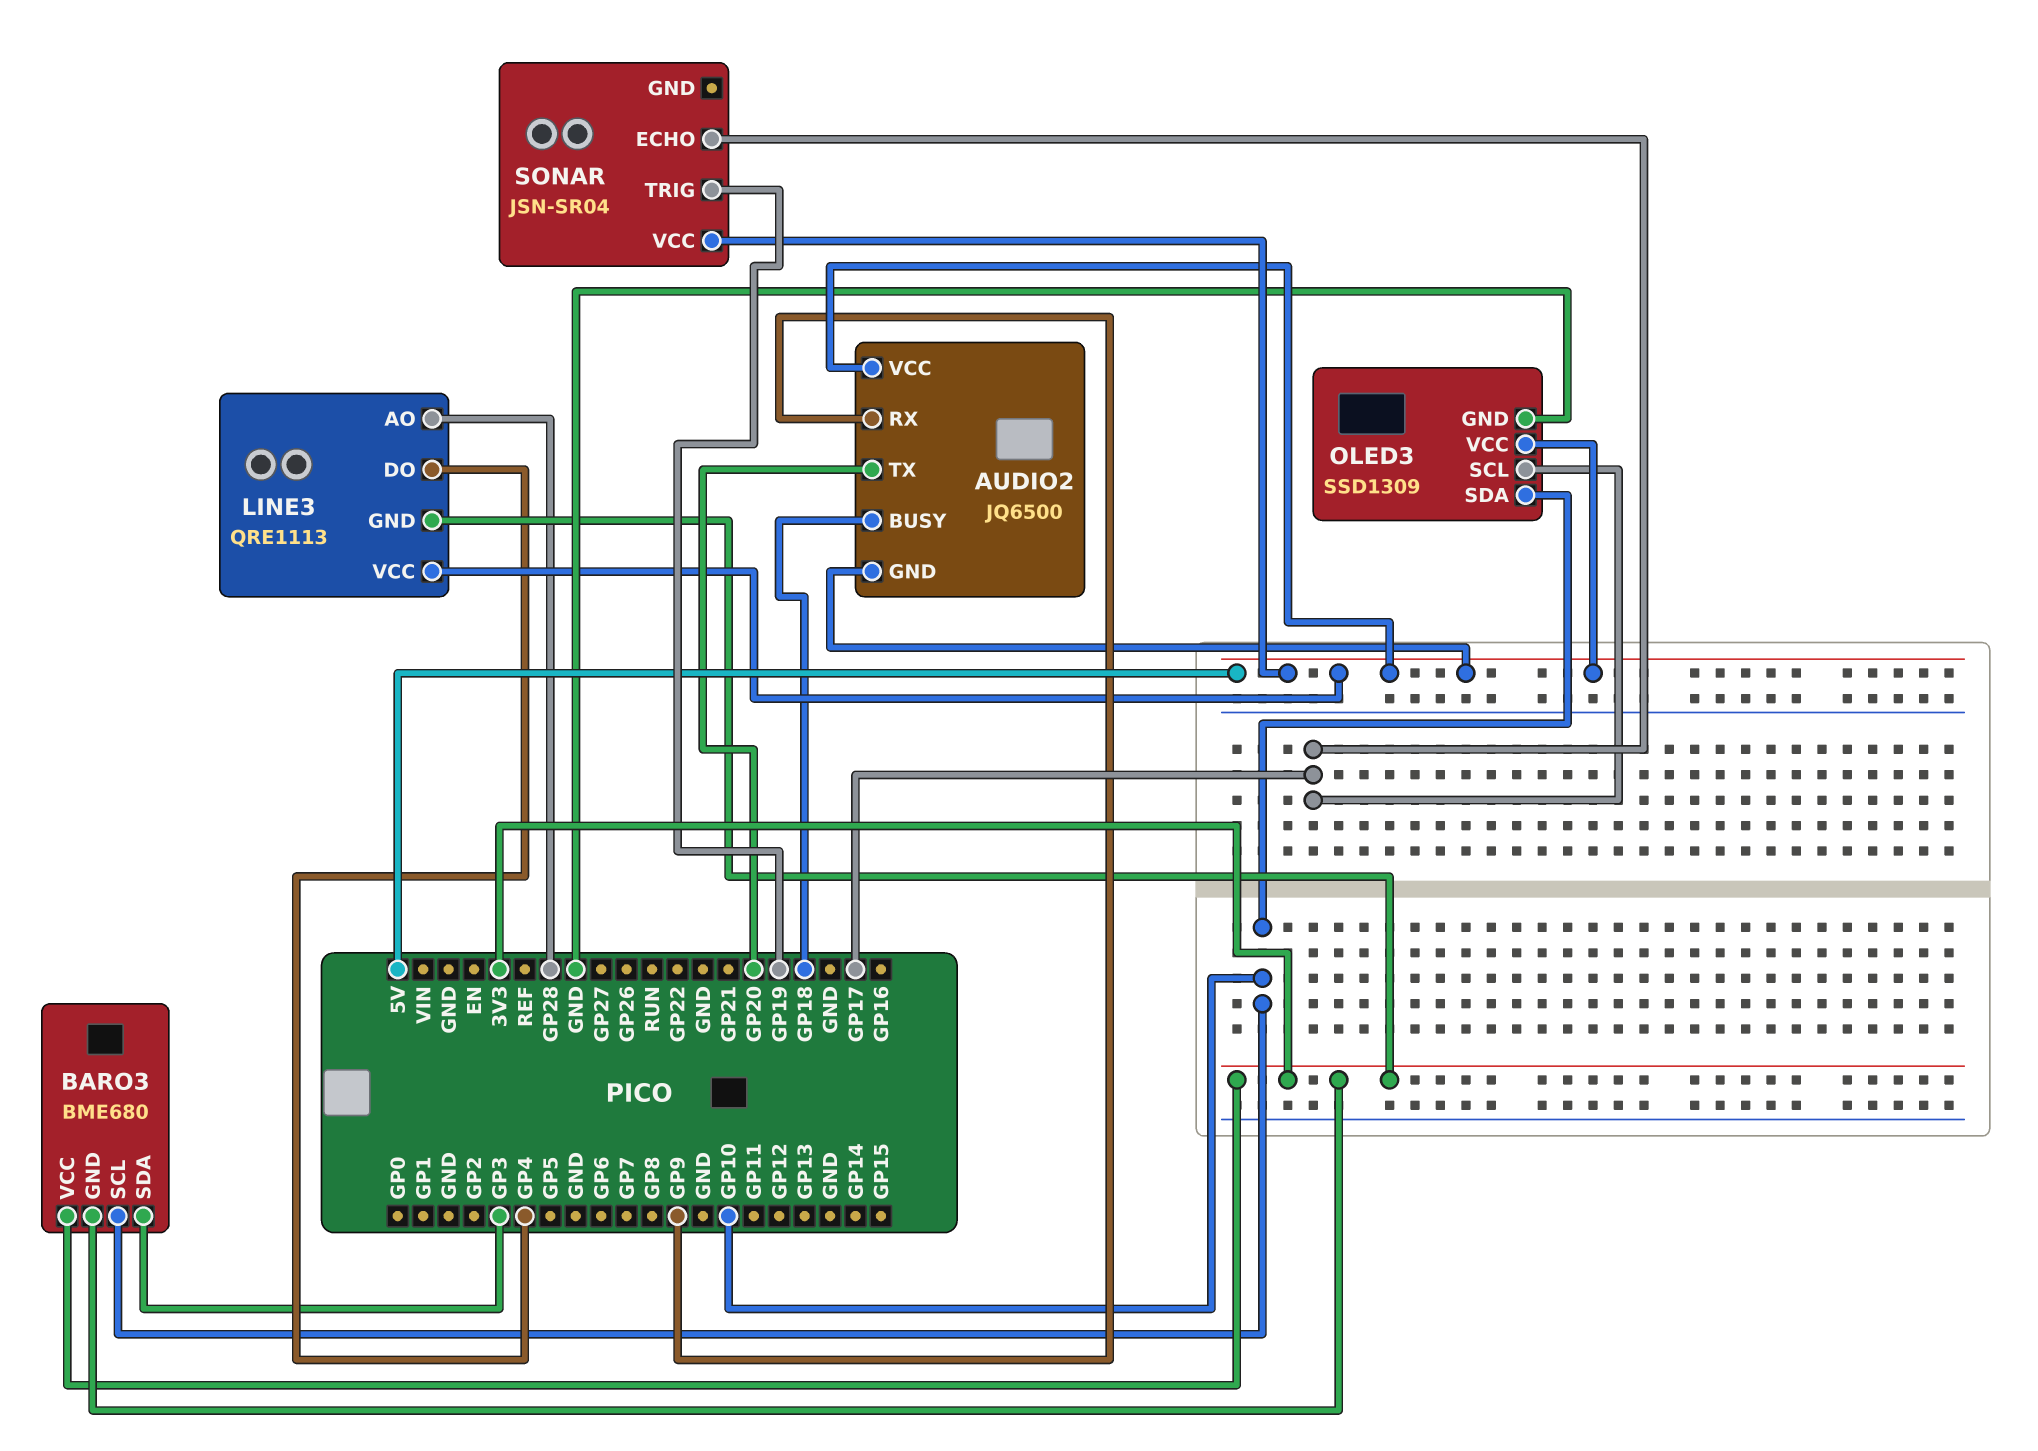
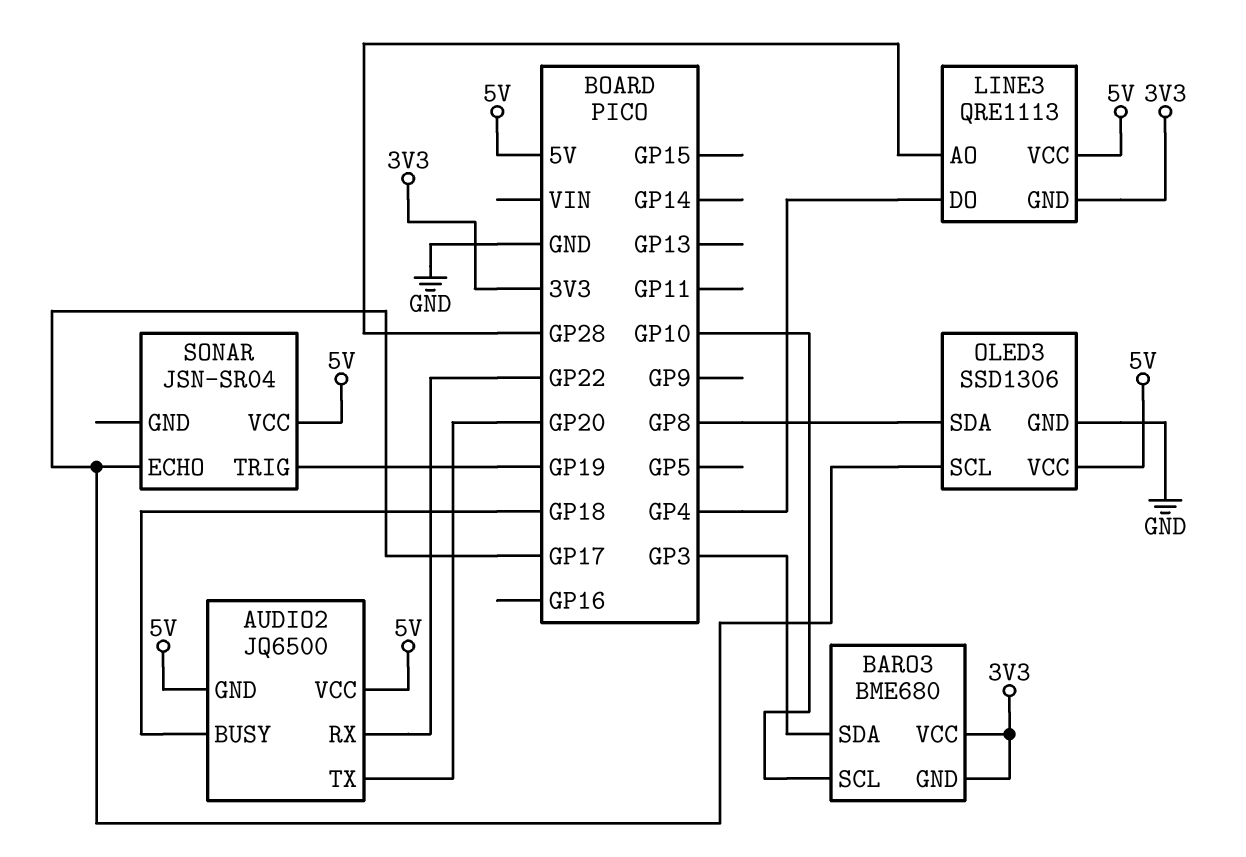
AUDIO2 pin RX: GP9 -> GP22
OLED3: SSD1309 -> SSD1306
OLED3 pin SDA: GP10 -> GP8

